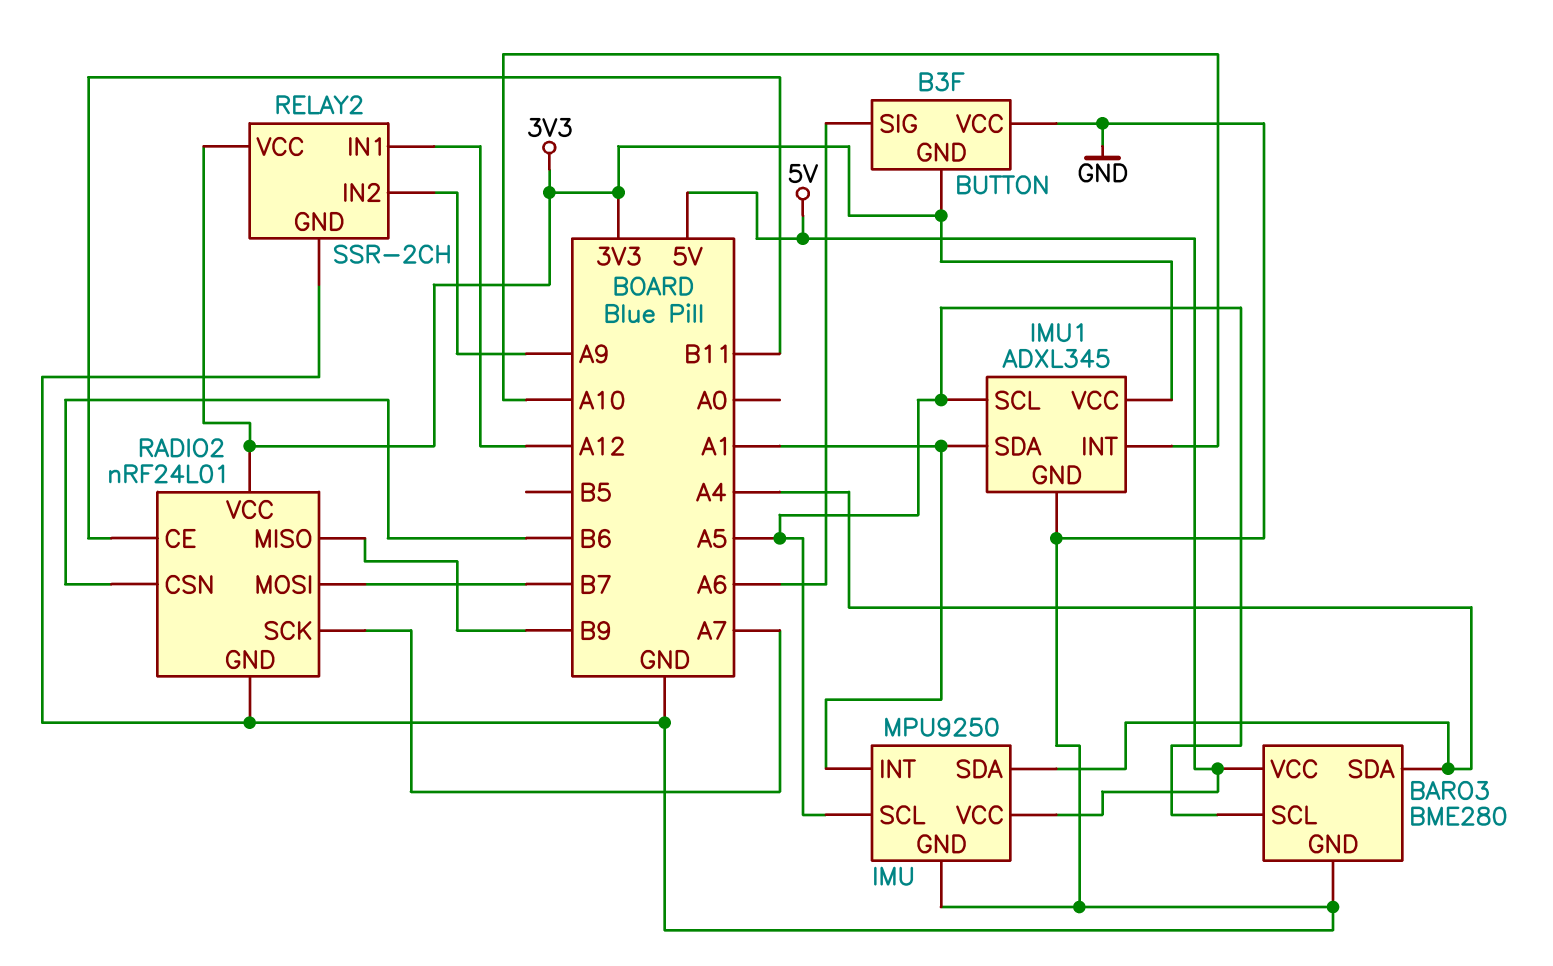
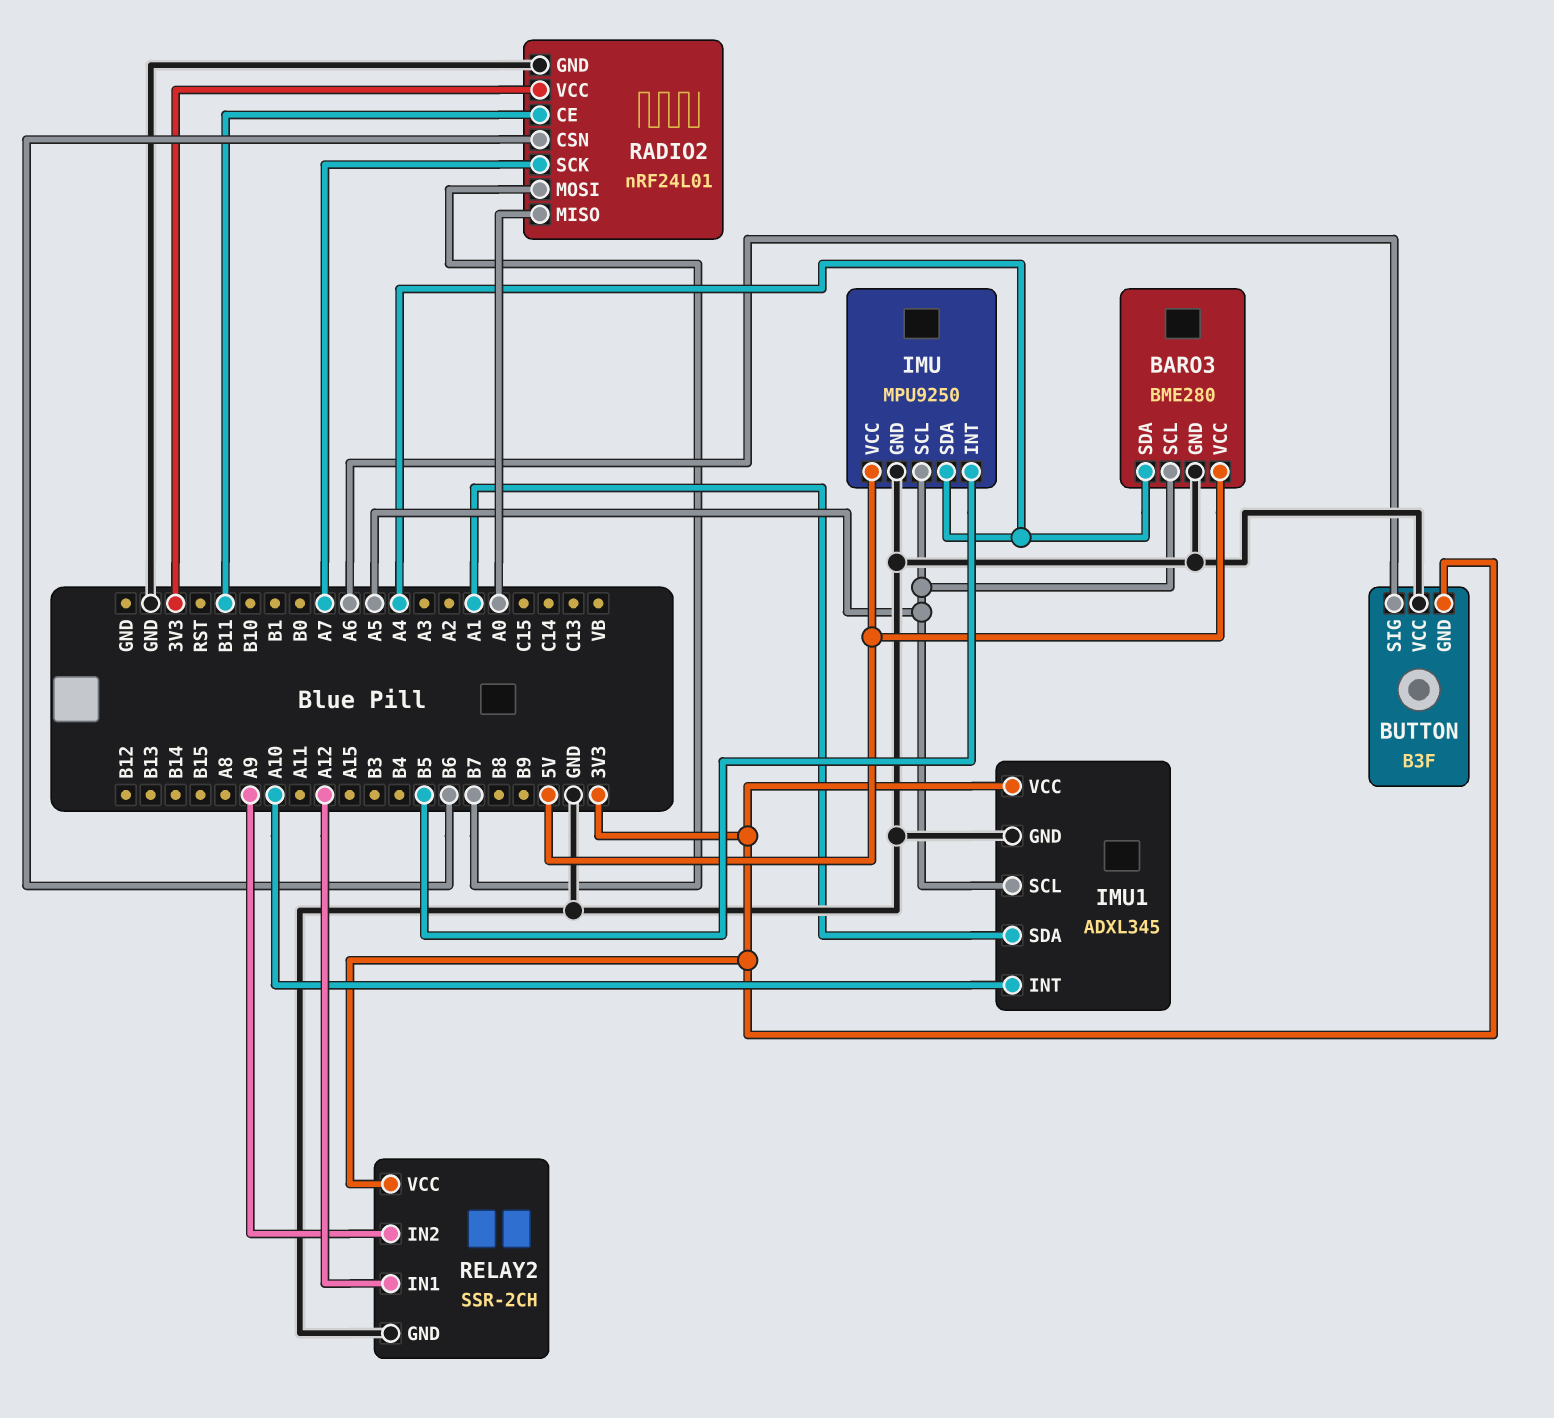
IMU pin INT: A1 -> B5
RADIO2 pin MISO: B9 -> A0

